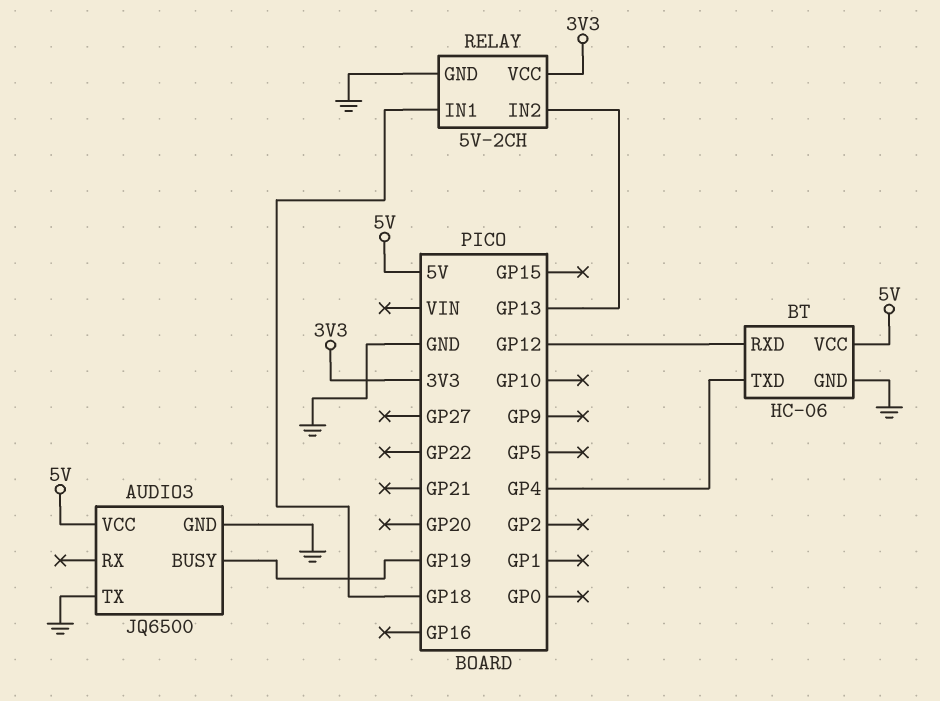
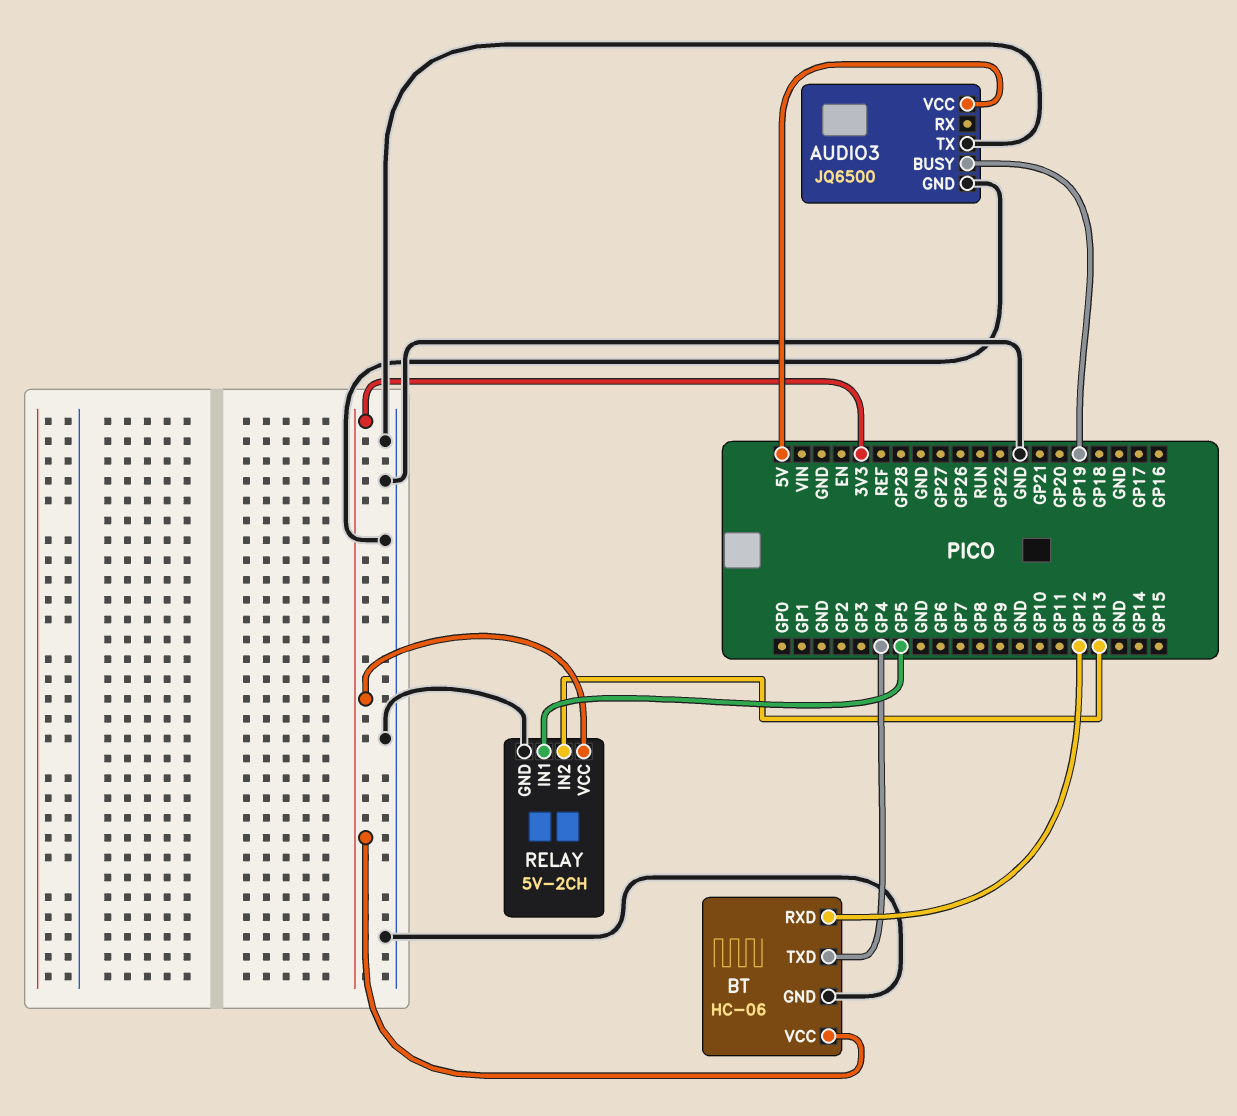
BT pin VCC: 5V -> 3V3
RELAY pin IN1: GP18 -> GP5

